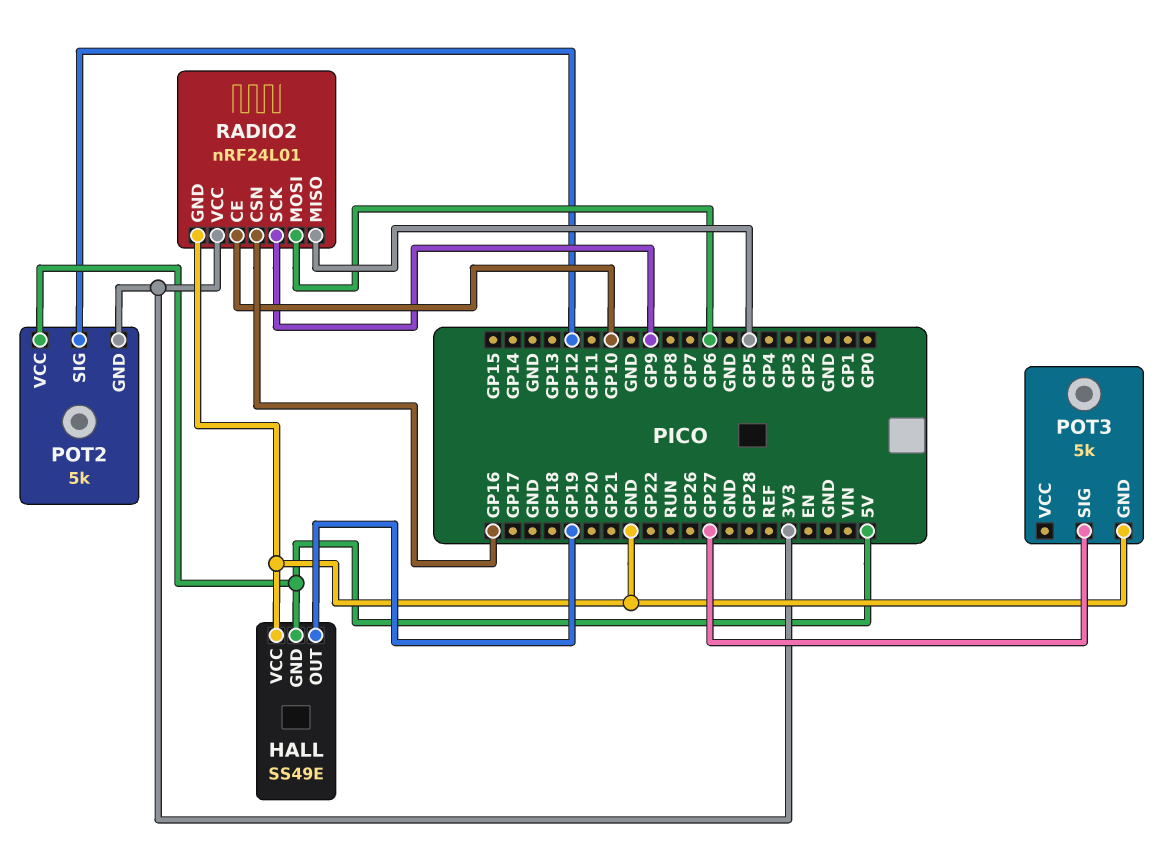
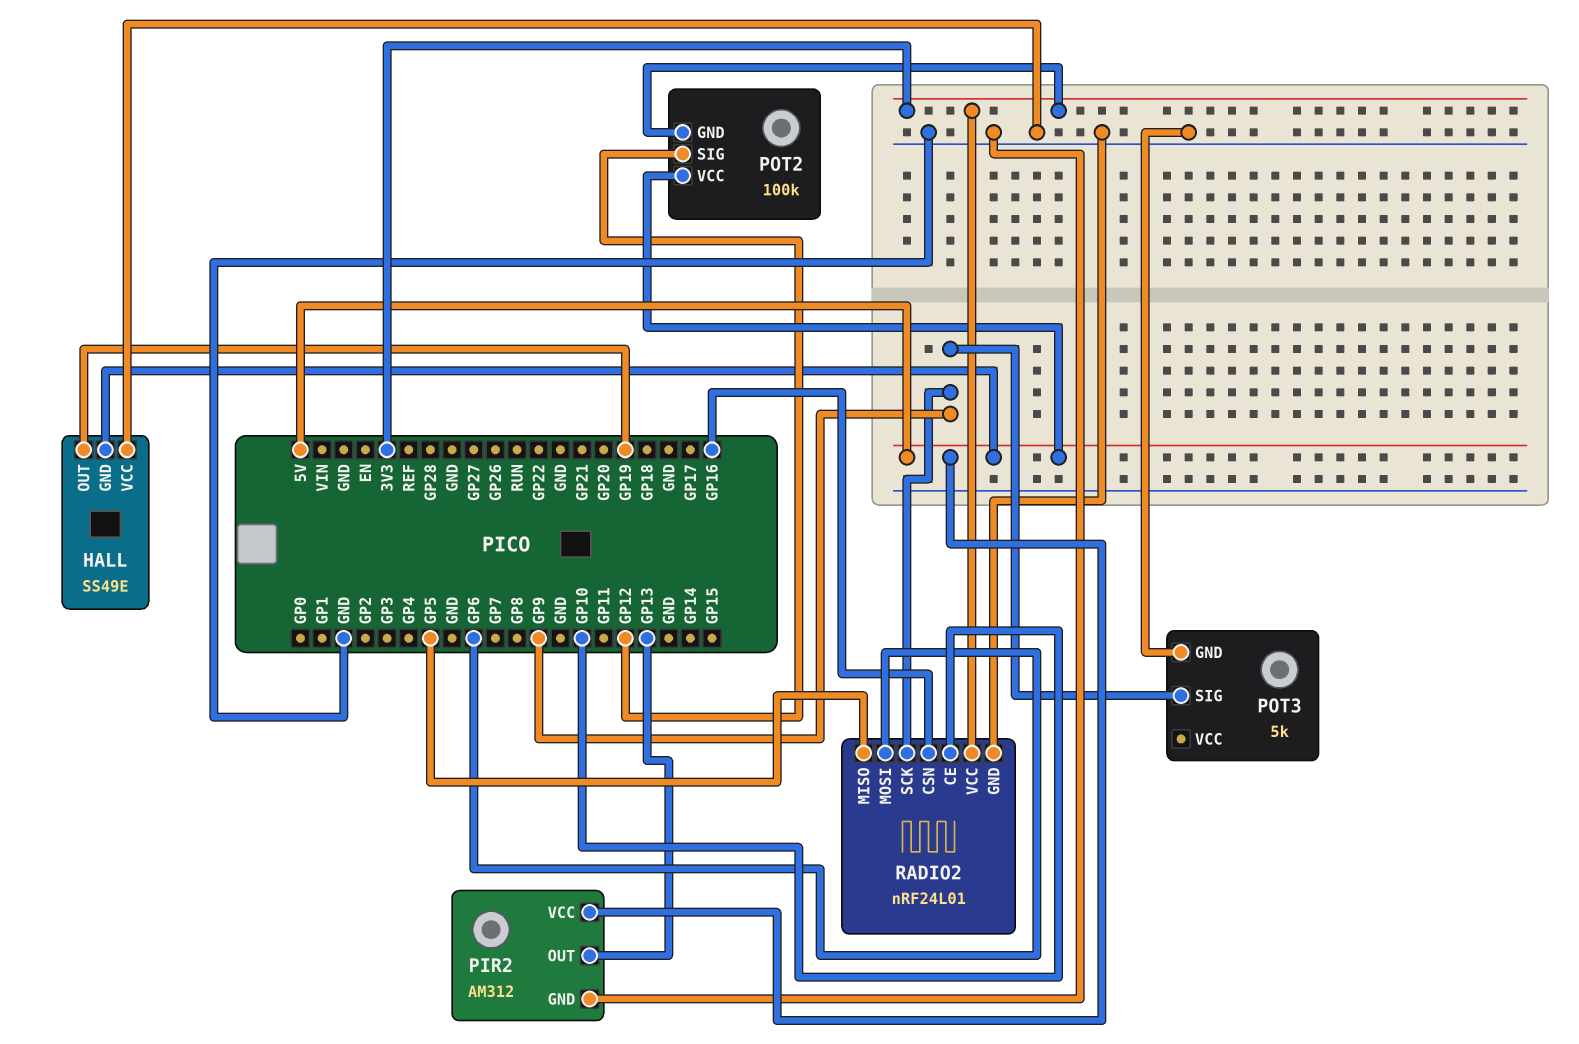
PIR2: none -> AM312
PIR2 pin GND: none -> GND
PIR2 pin OUT: none -> GP13
PIR2 pin VCC: none -> 5V
POT2: 5k -> 100k
POT3 pin SIG: GP27 -> GP9

